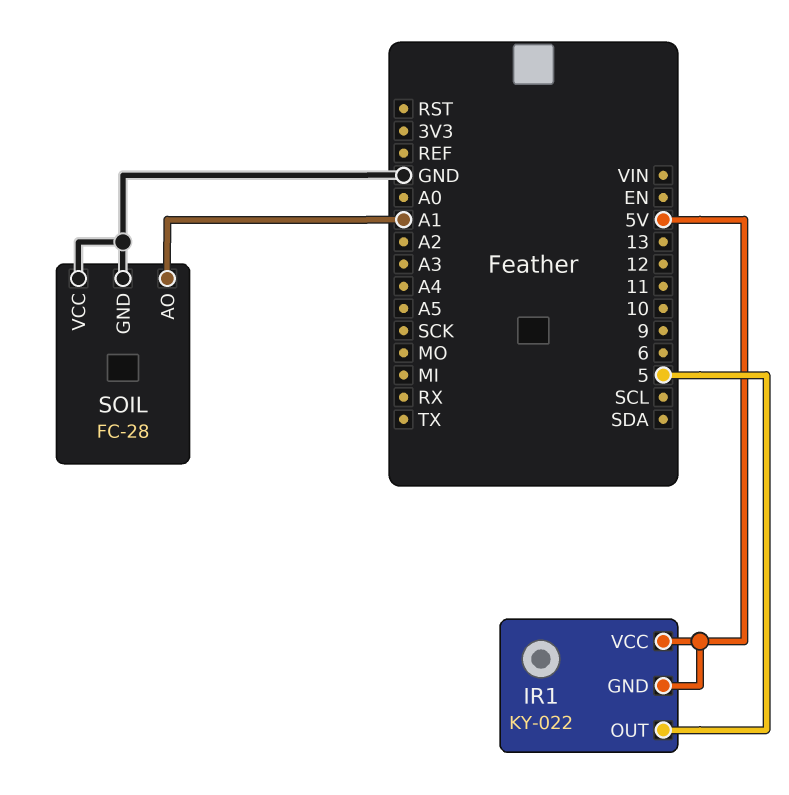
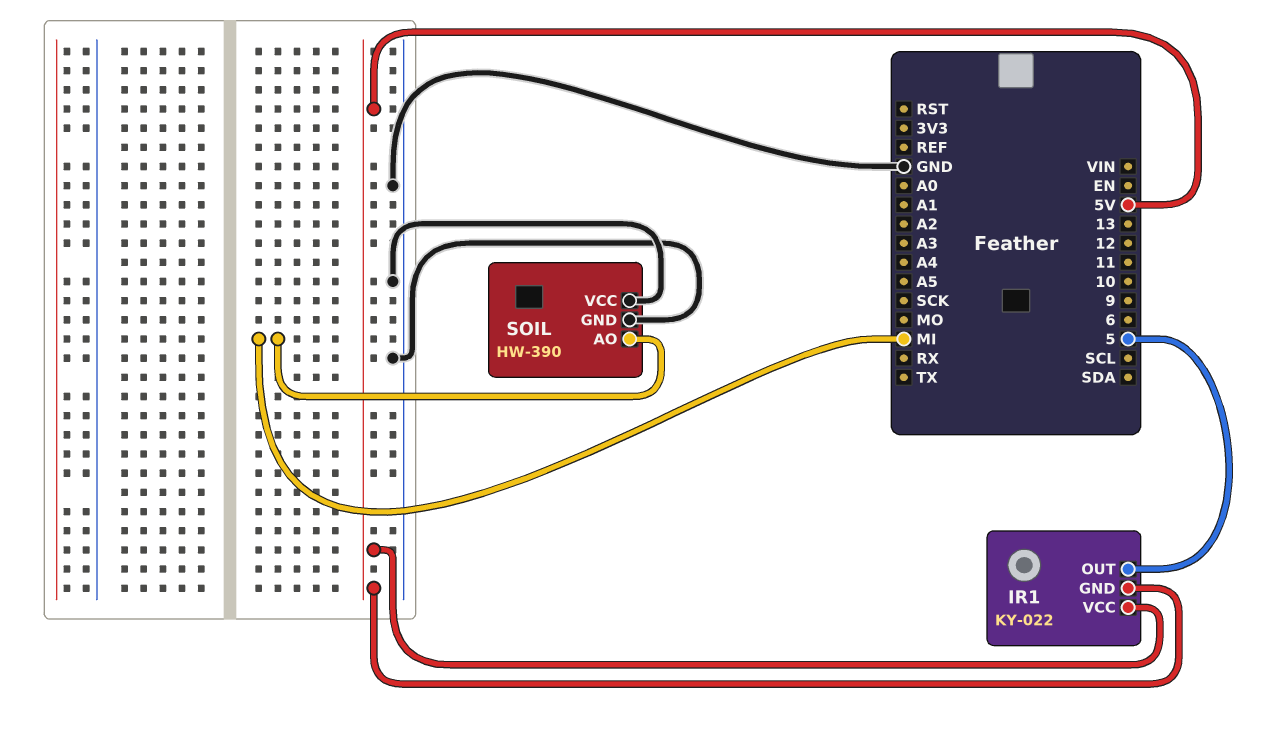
SOIL: FC-28 -> HW-390
SOIL pin AO: A1 -> MI

